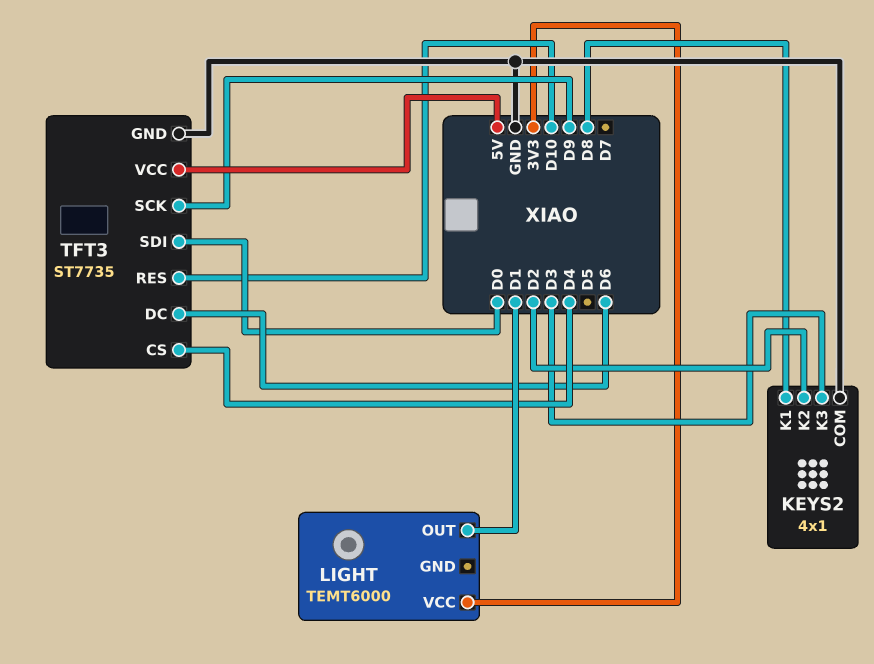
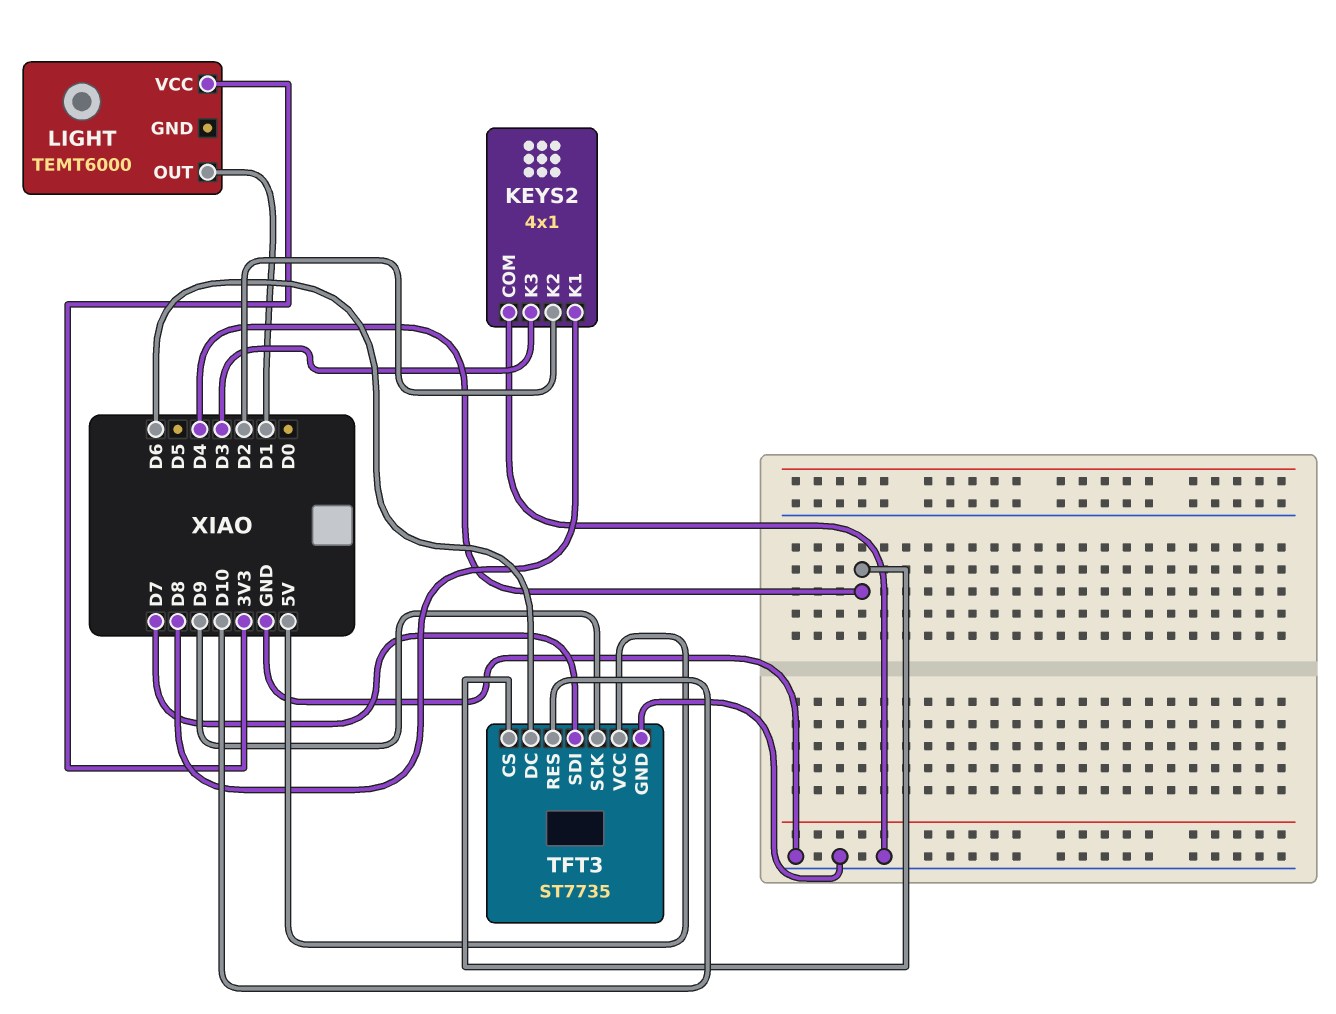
TFT3 pin SDI: D0 -> D7

